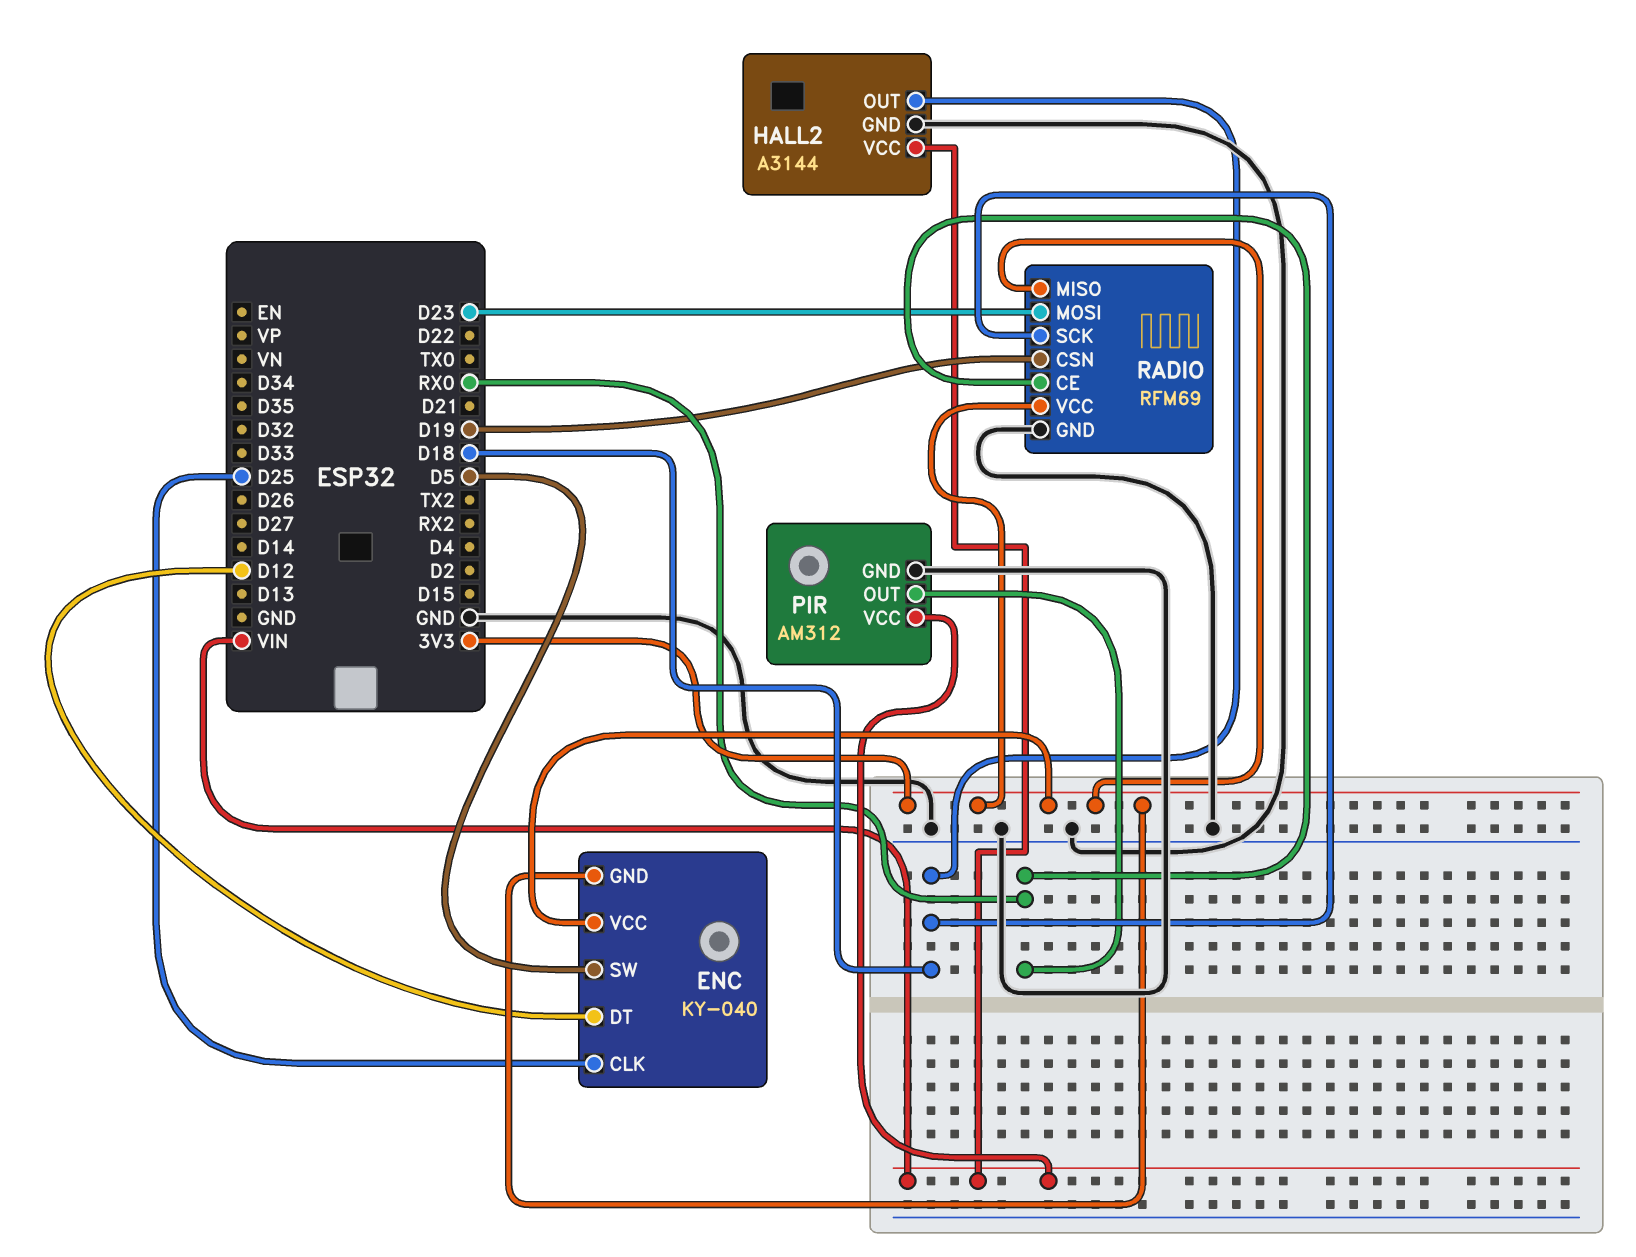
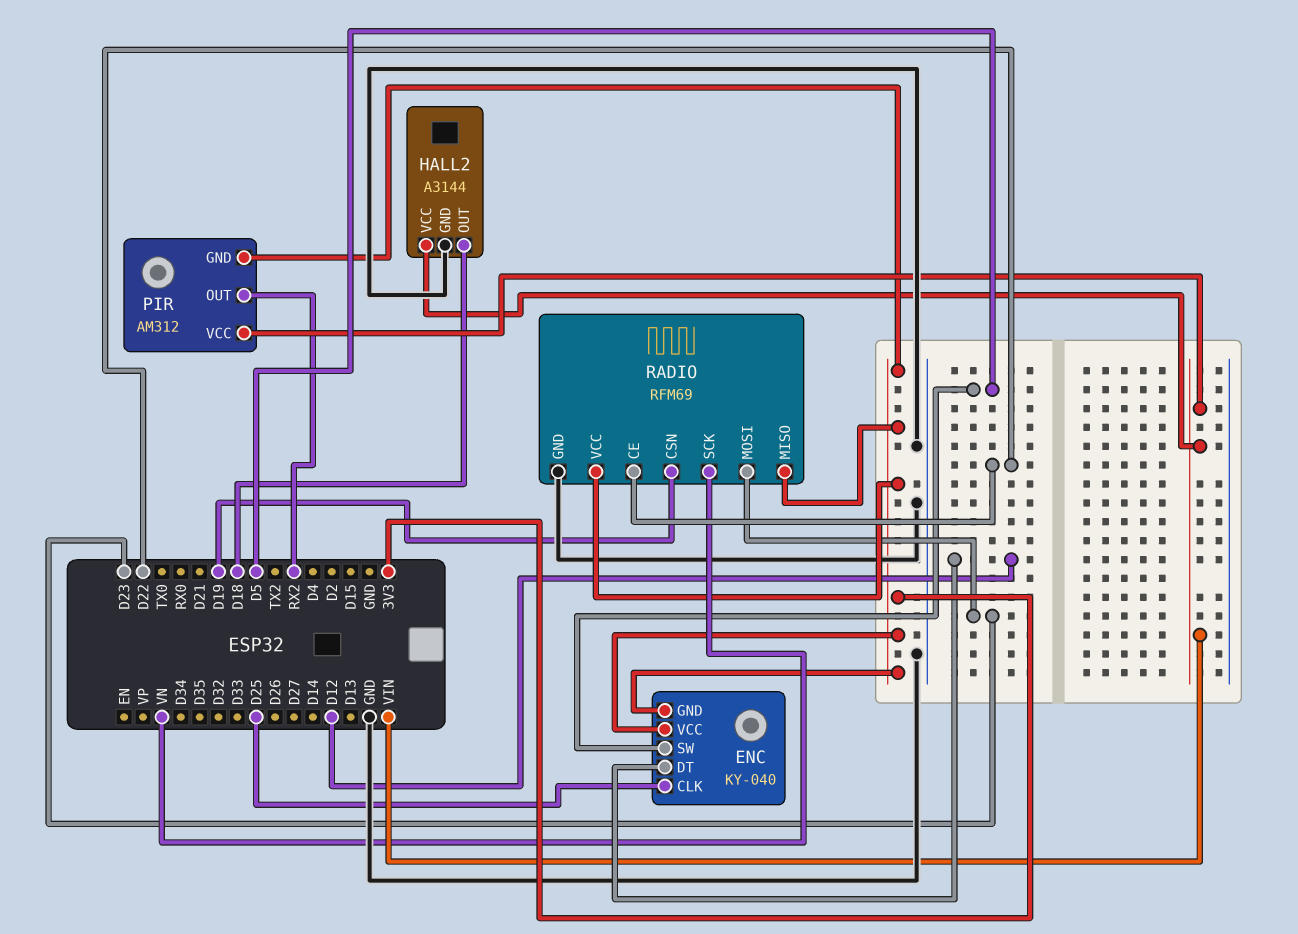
PIR pin GND: GND -> 3V3
PIR pin OUT: RX0 -> RX2
RADIO pin CE: RX0 -> D22
RADIO pin SCK: D18 -> VN

